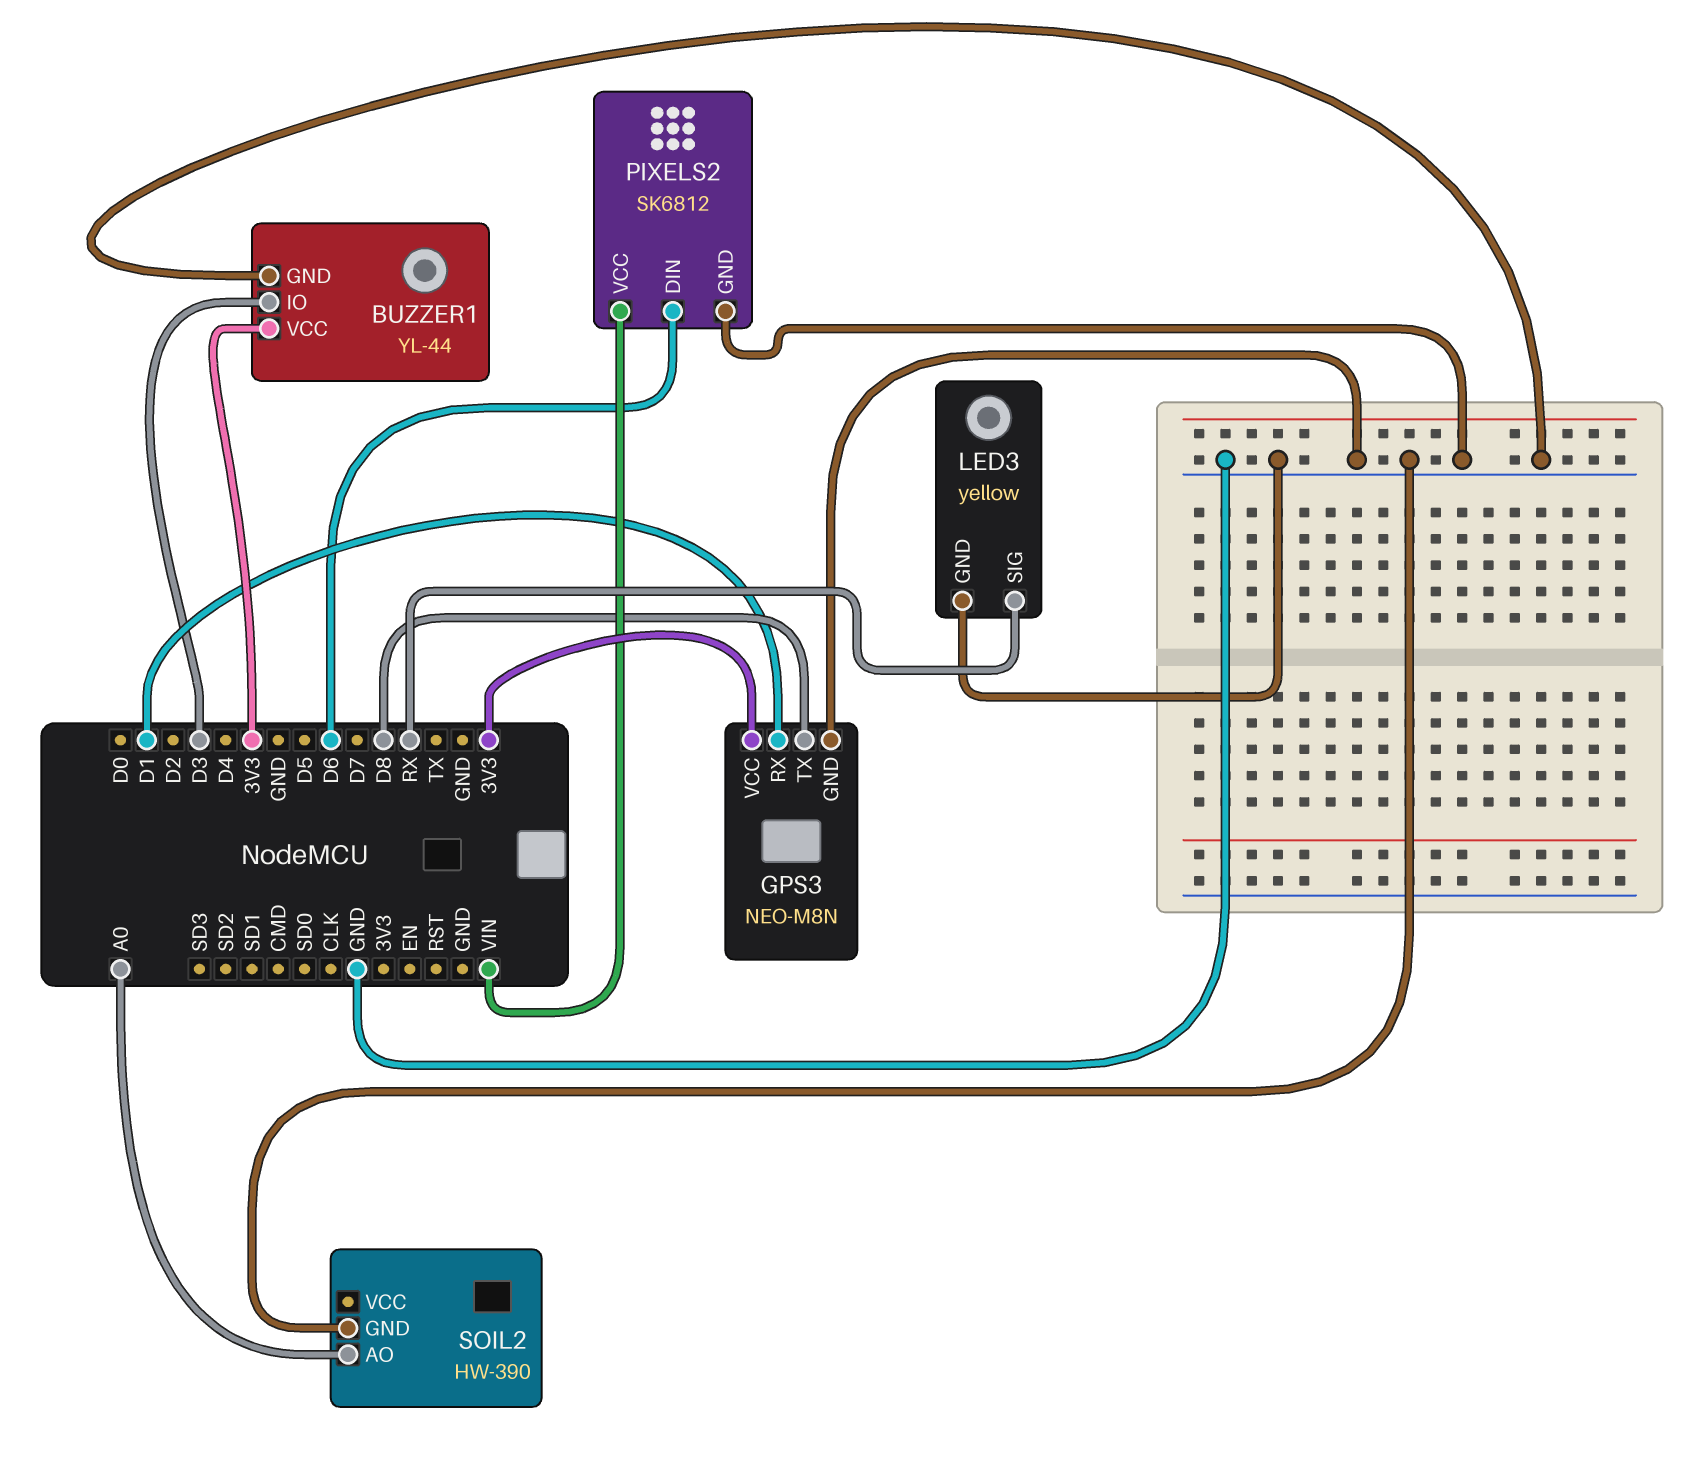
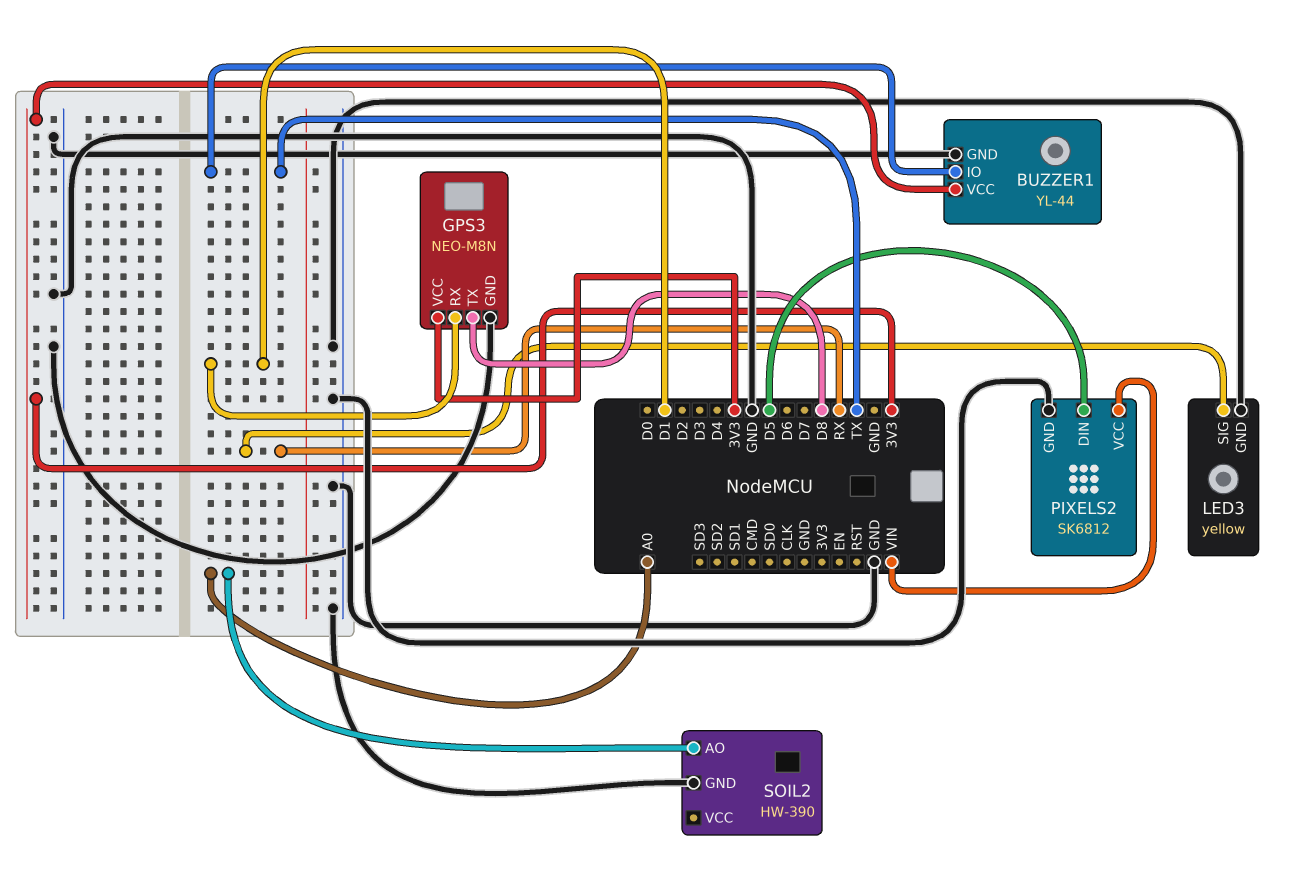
BUZZER1 pin IO: D3 -> TX
PIXELS2 pin DIN: D6 -> D5

